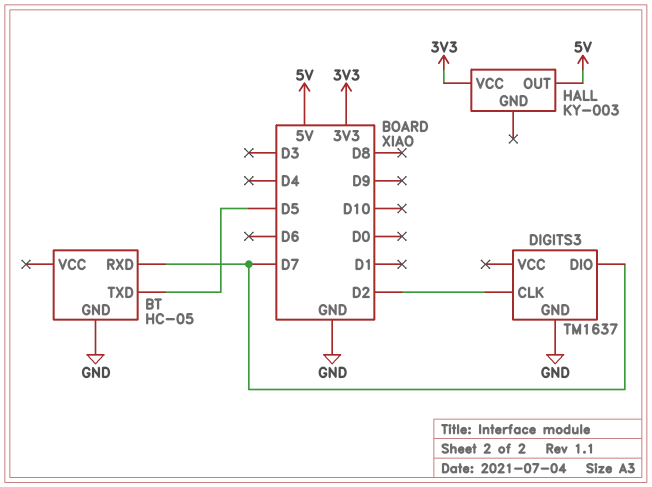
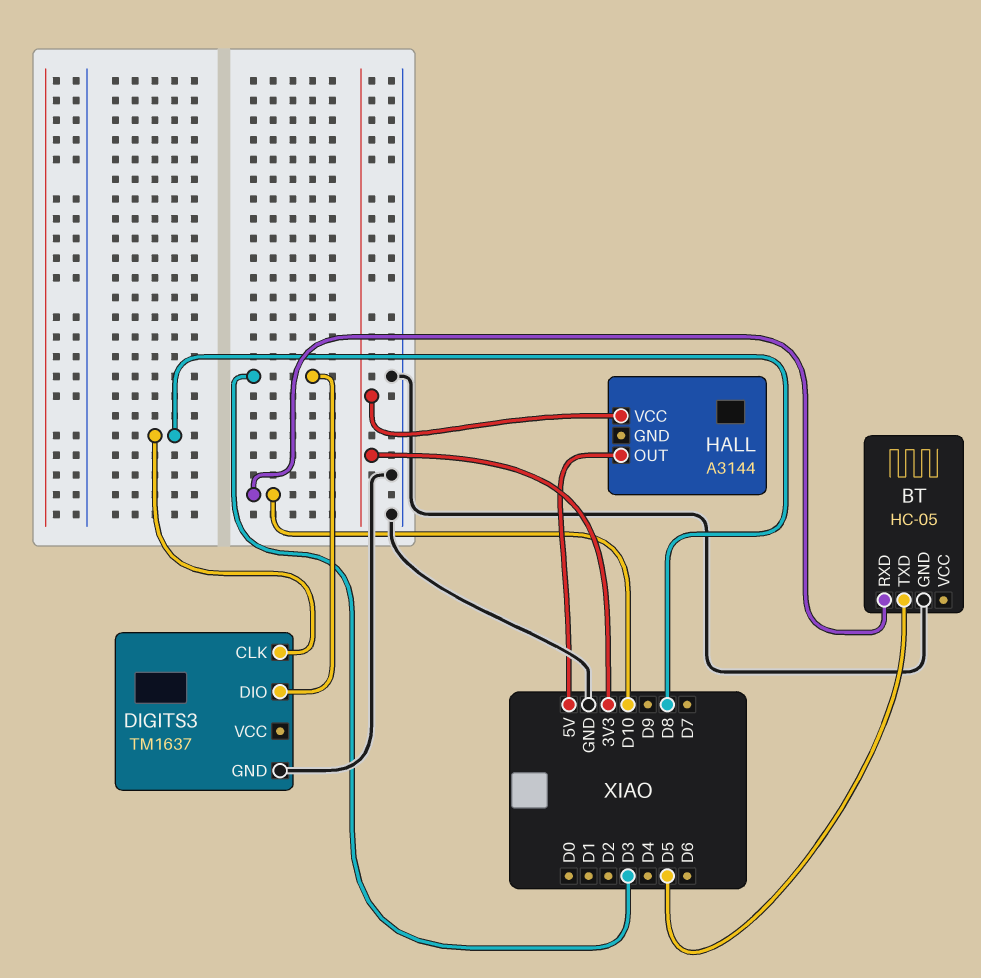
BT pin RXD: D7 -> D10
DIGITS3 pin CLK: D2 -> D8
DIGITS3 pin DIO: D7 -> D3
HALL: KY-003 -> A3144

